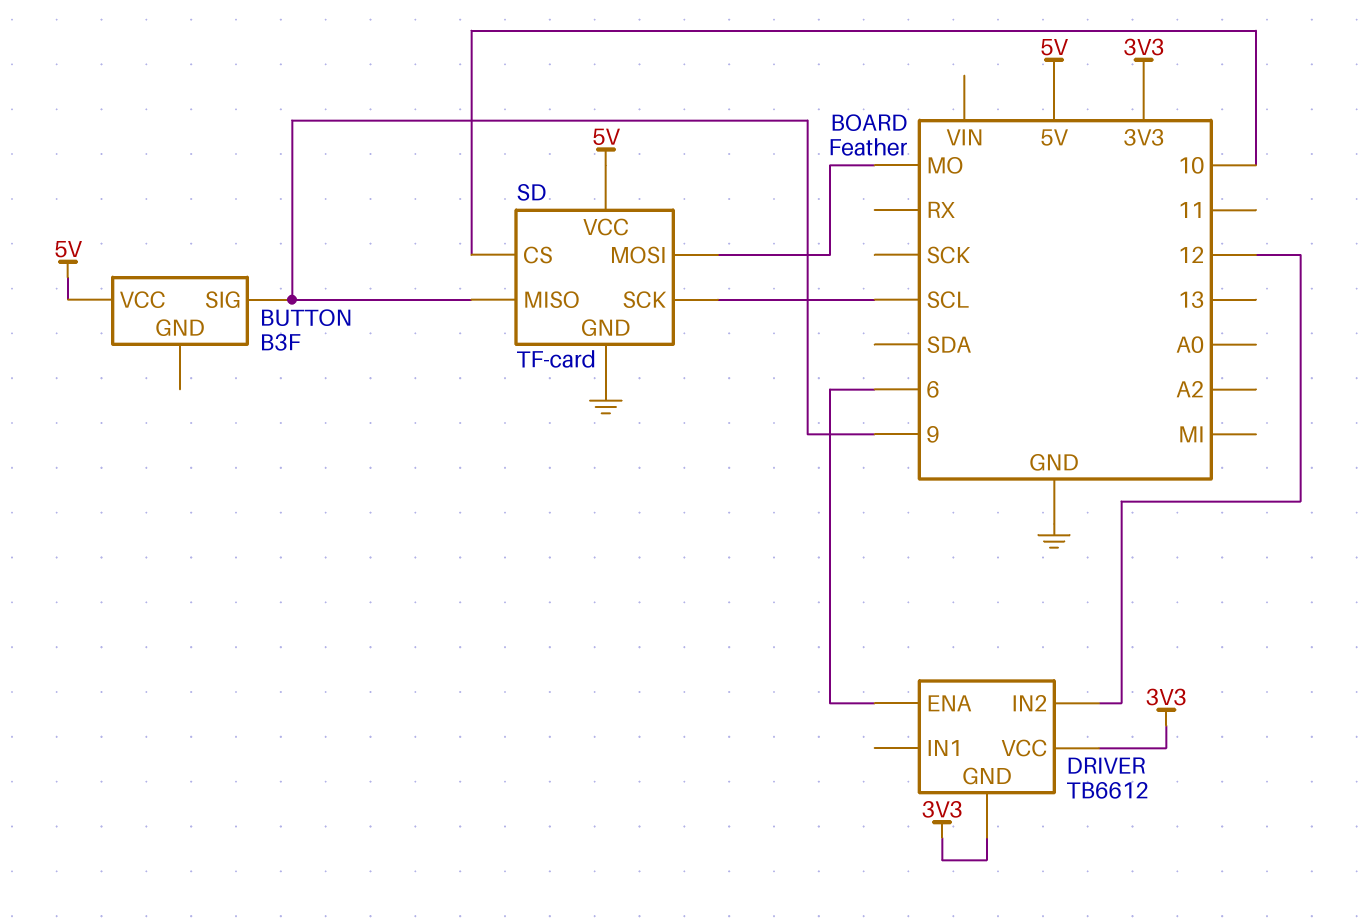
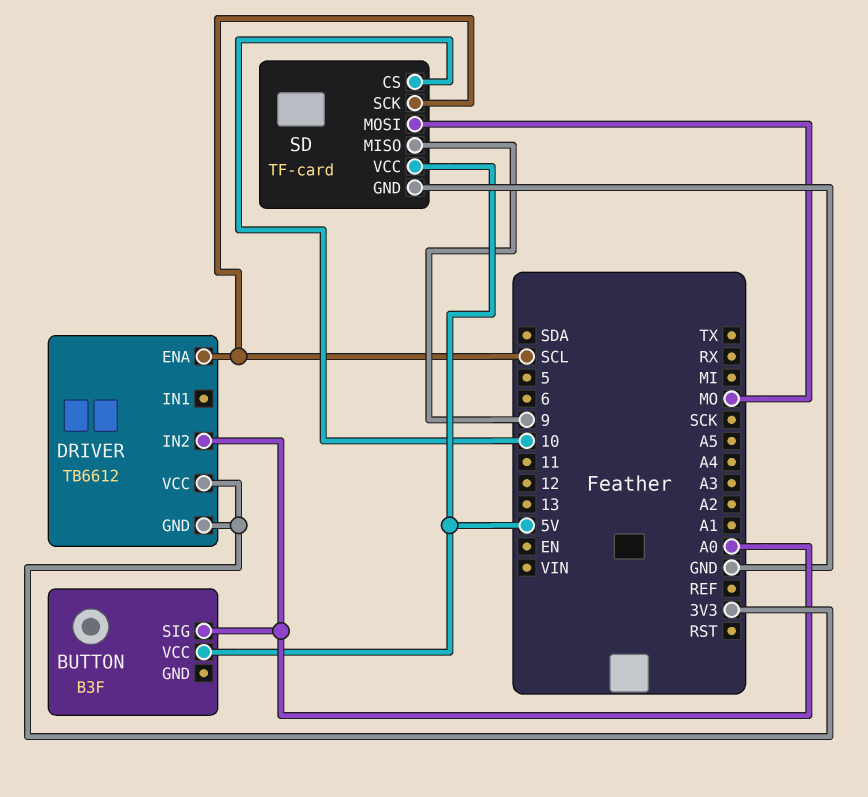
BUTTON pin SIG: 9 -> A0
DRIVER pin ENA: 6 -> SCL
DRIVER pin IN2: 12 -> A0

